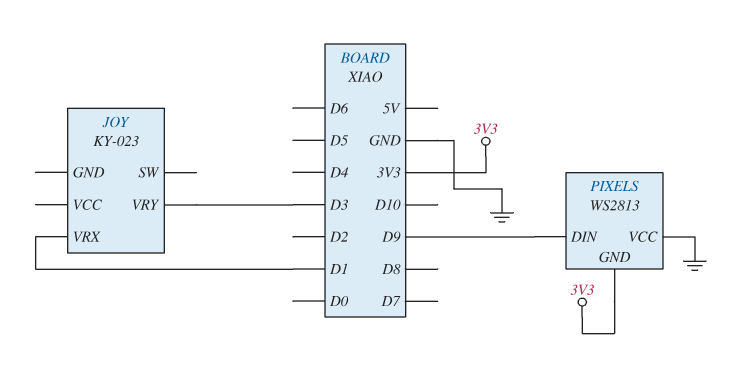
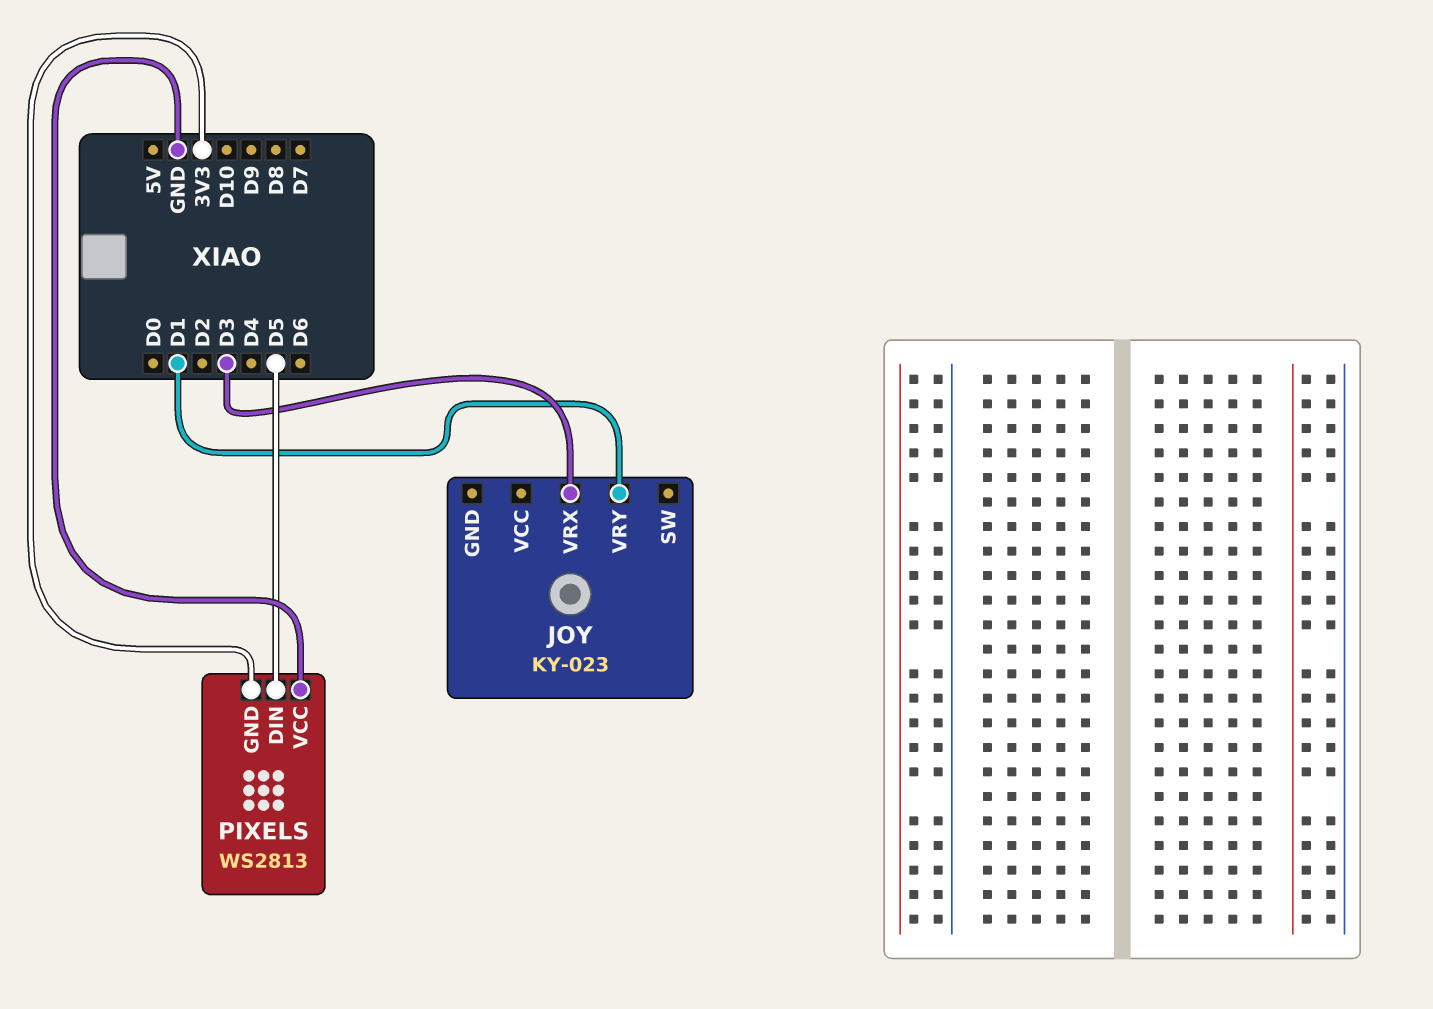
JOY pin VRX: D1 -> D3
JOY pin VRY: D3 -> D1
PIXELS pin DIN: D9 -> D5

